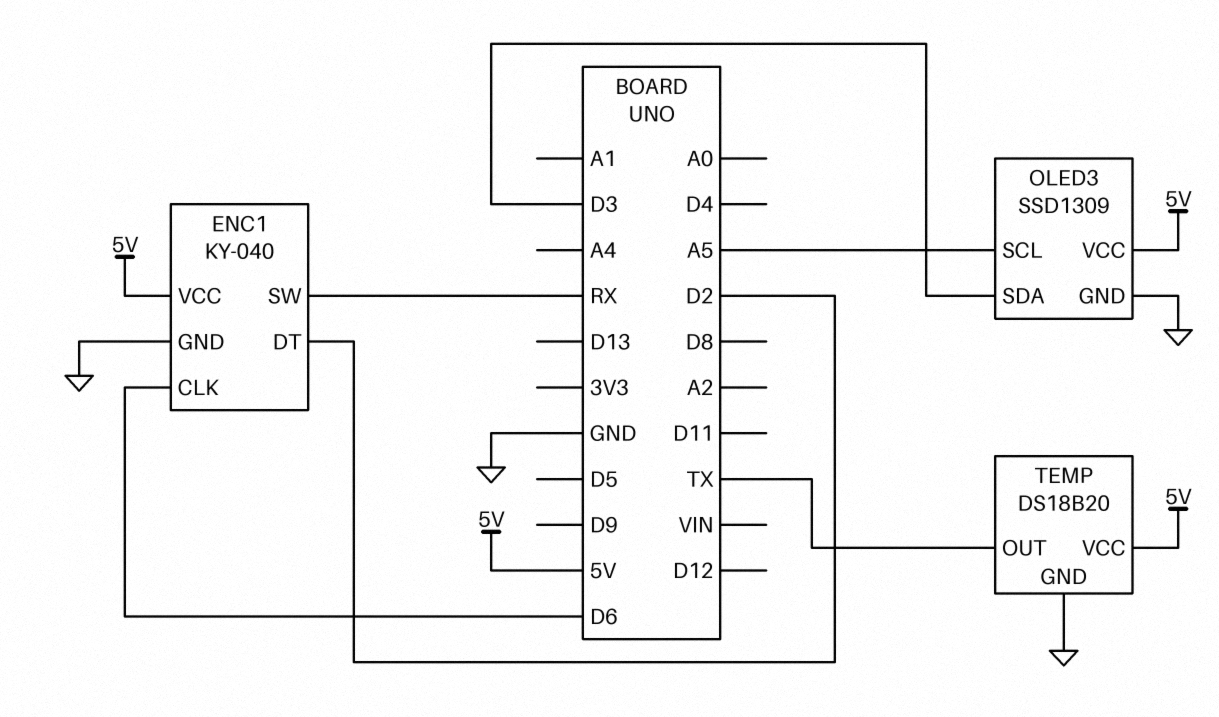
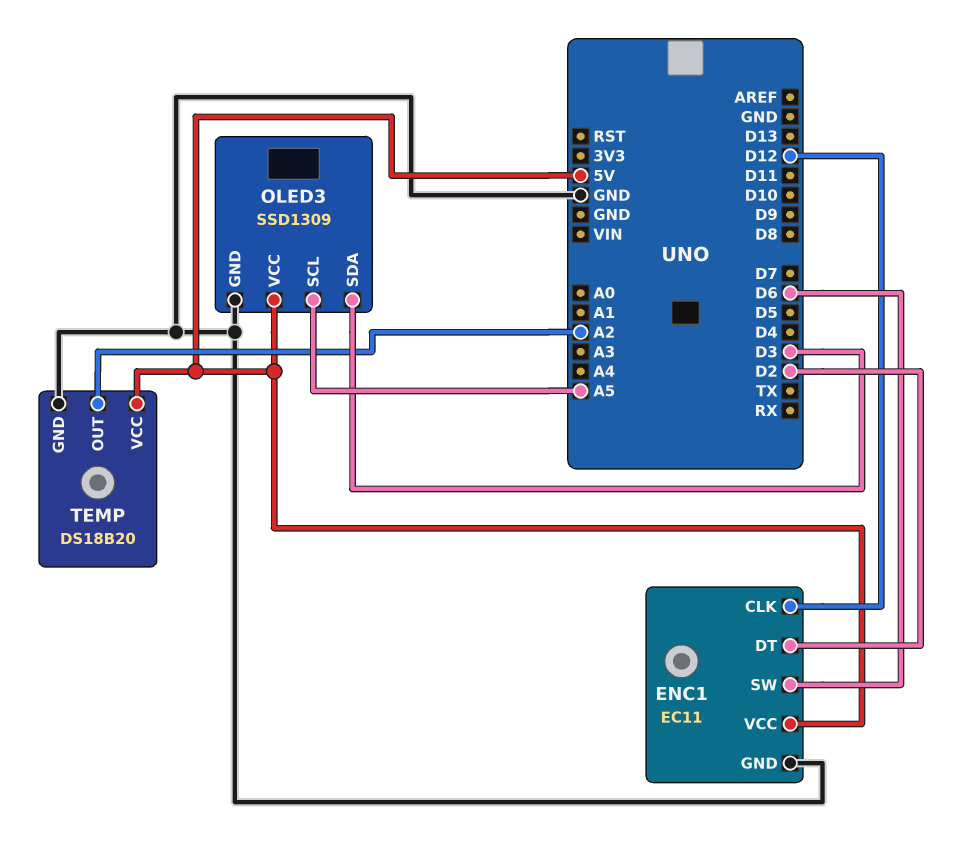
ENC1: KY-040 -> EC11
ENC1 pin CLK: D6 -> D12
ENC1 pin SW: RX -> D6
TEMP pin OUT: TX -> A2

